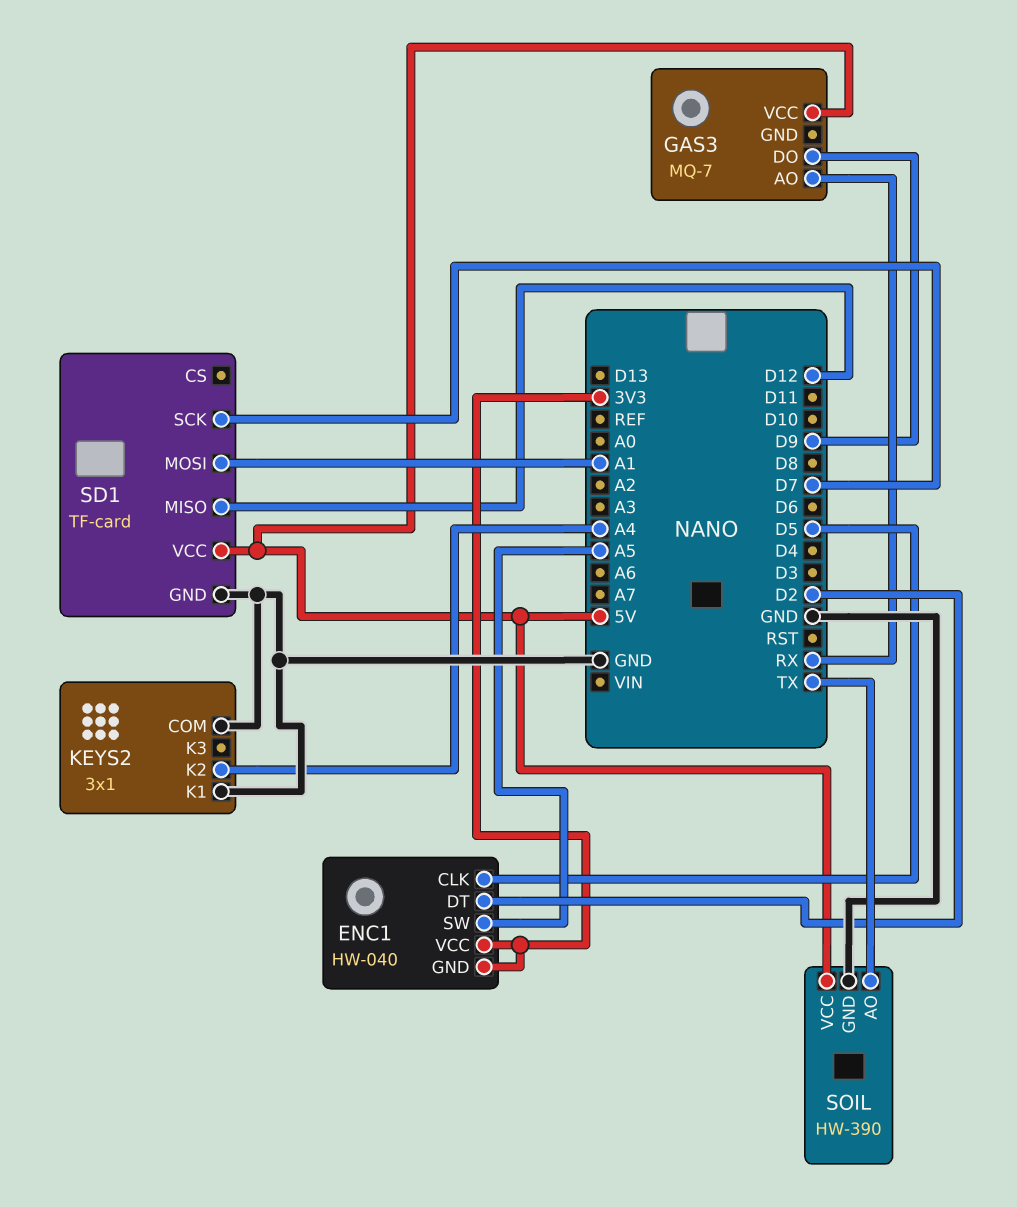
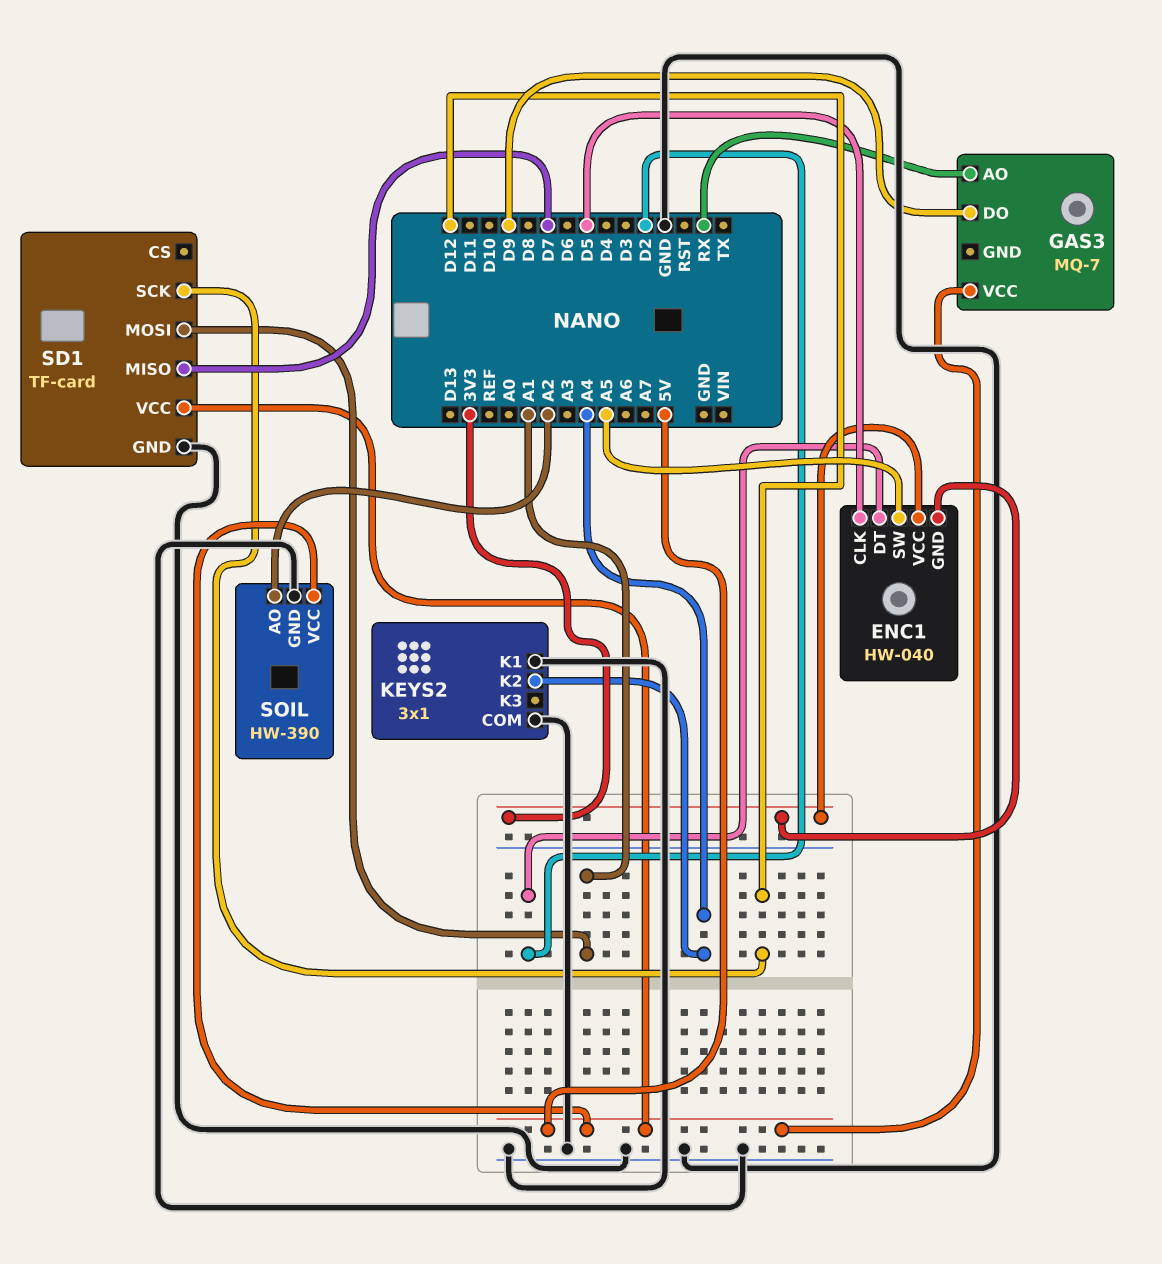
SD1 pin MISO: D12 -> D7
SD1 pin SCK: D7 -> D12
SOIL pin AO: TX -> A2

